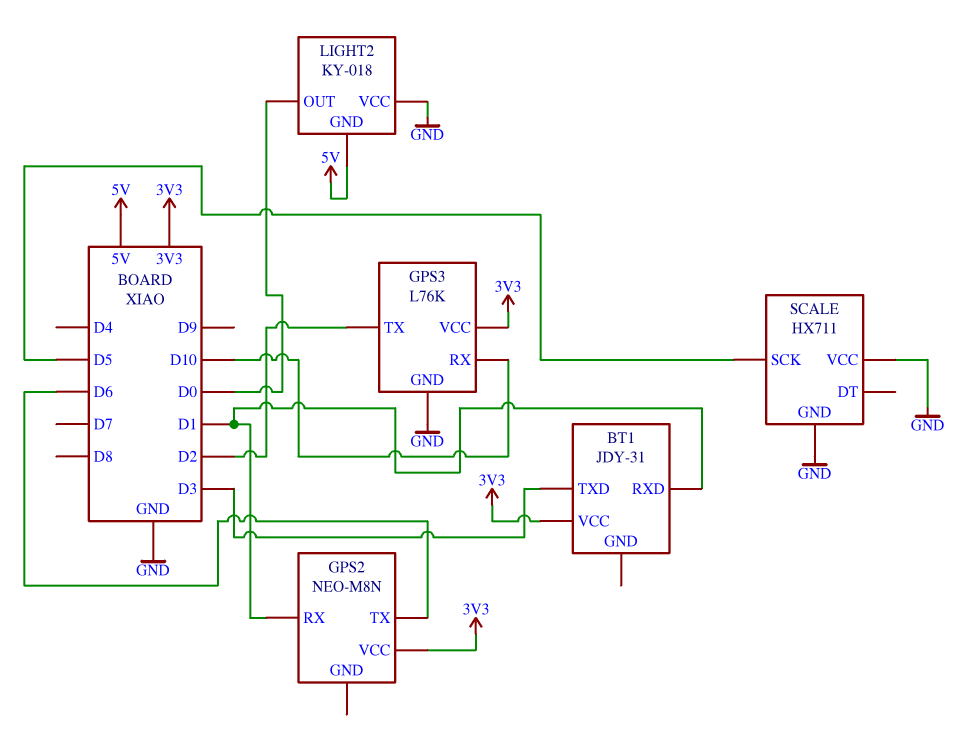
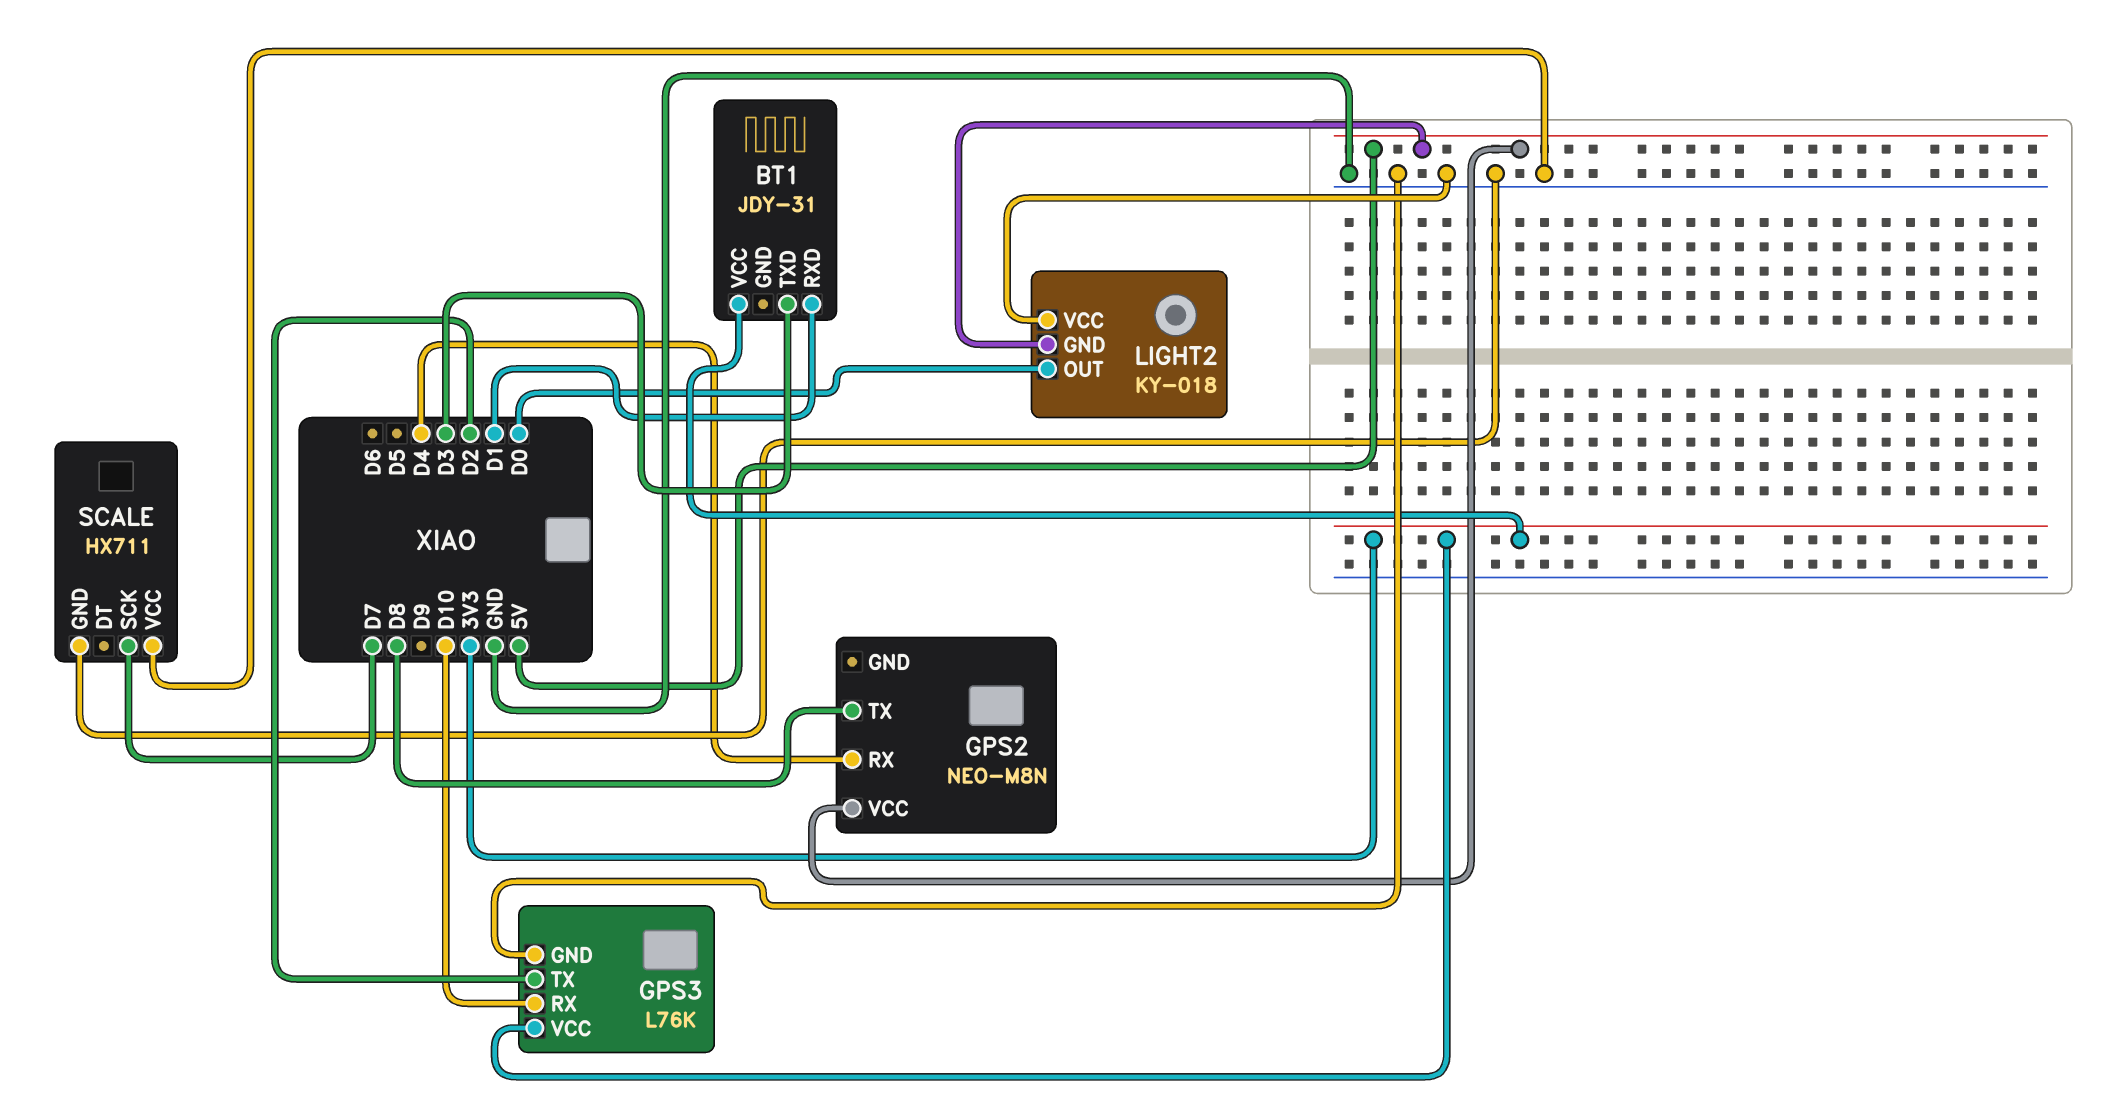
GPS2 pin RX: D1 -> D4
GPS2 pin TX: D6 -> D8
GPS2 pin VCC: 3V3 -> 5V
SCALE pin SCK: D5 -> D7

